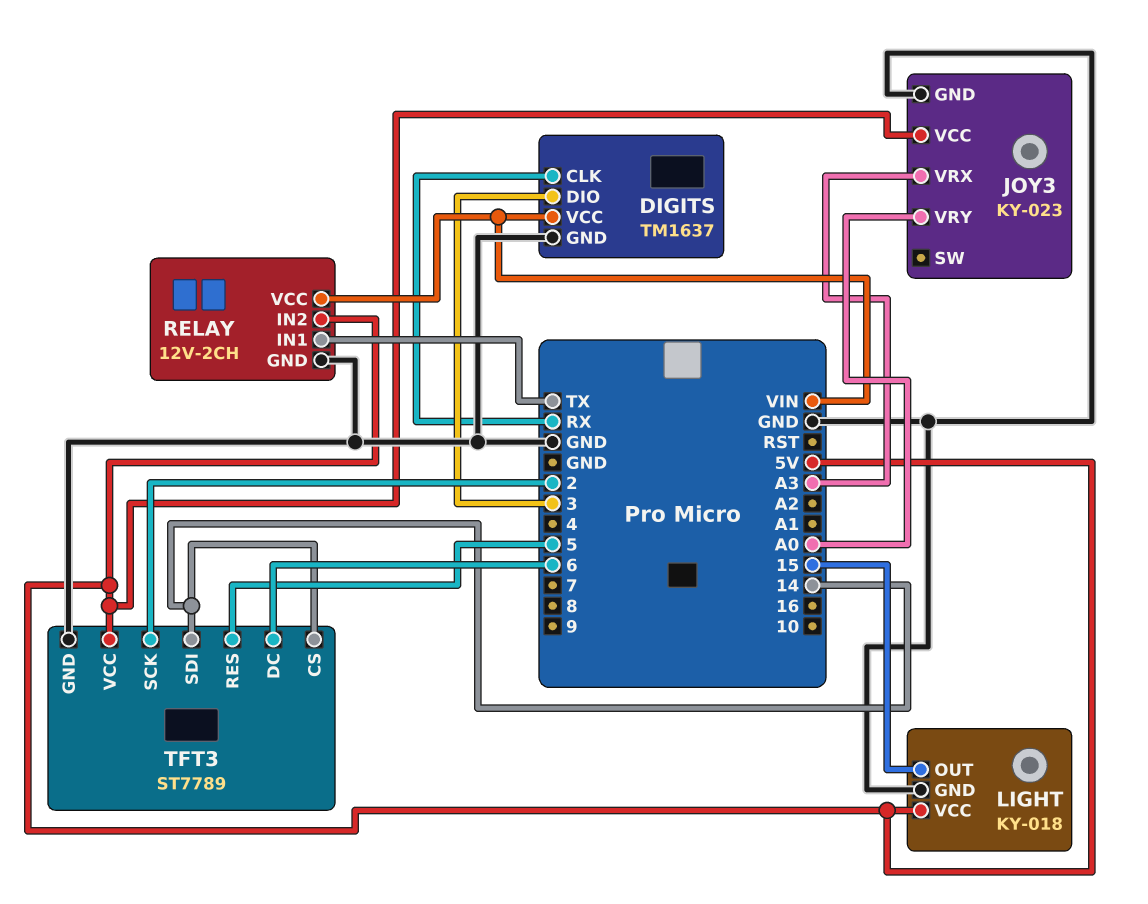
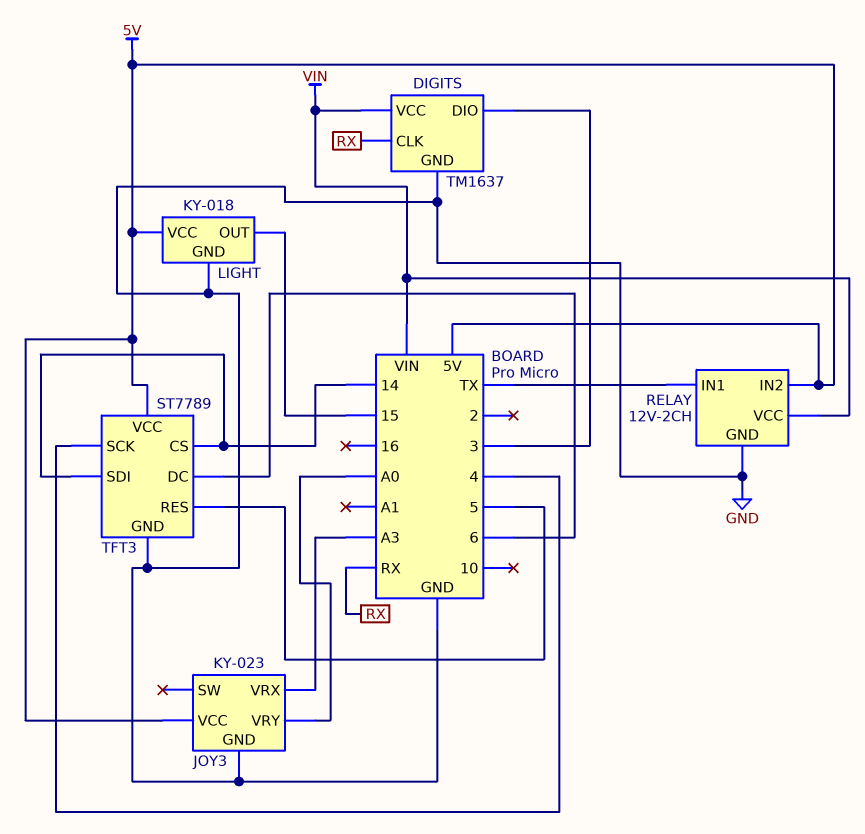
TFT3 pin SCK: 2 -> 4

